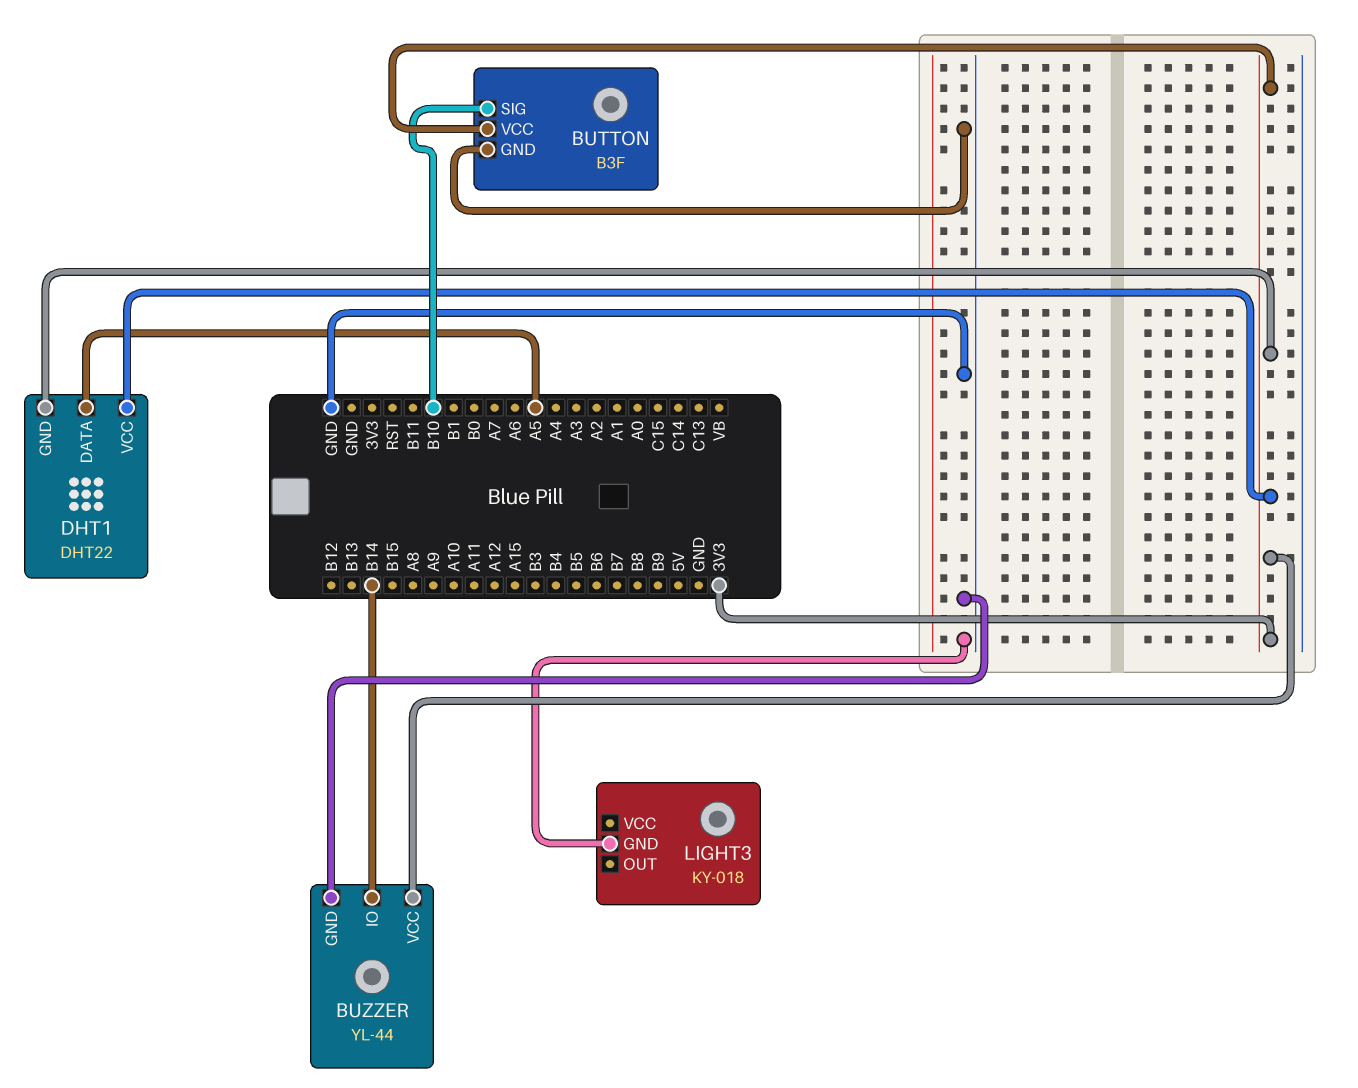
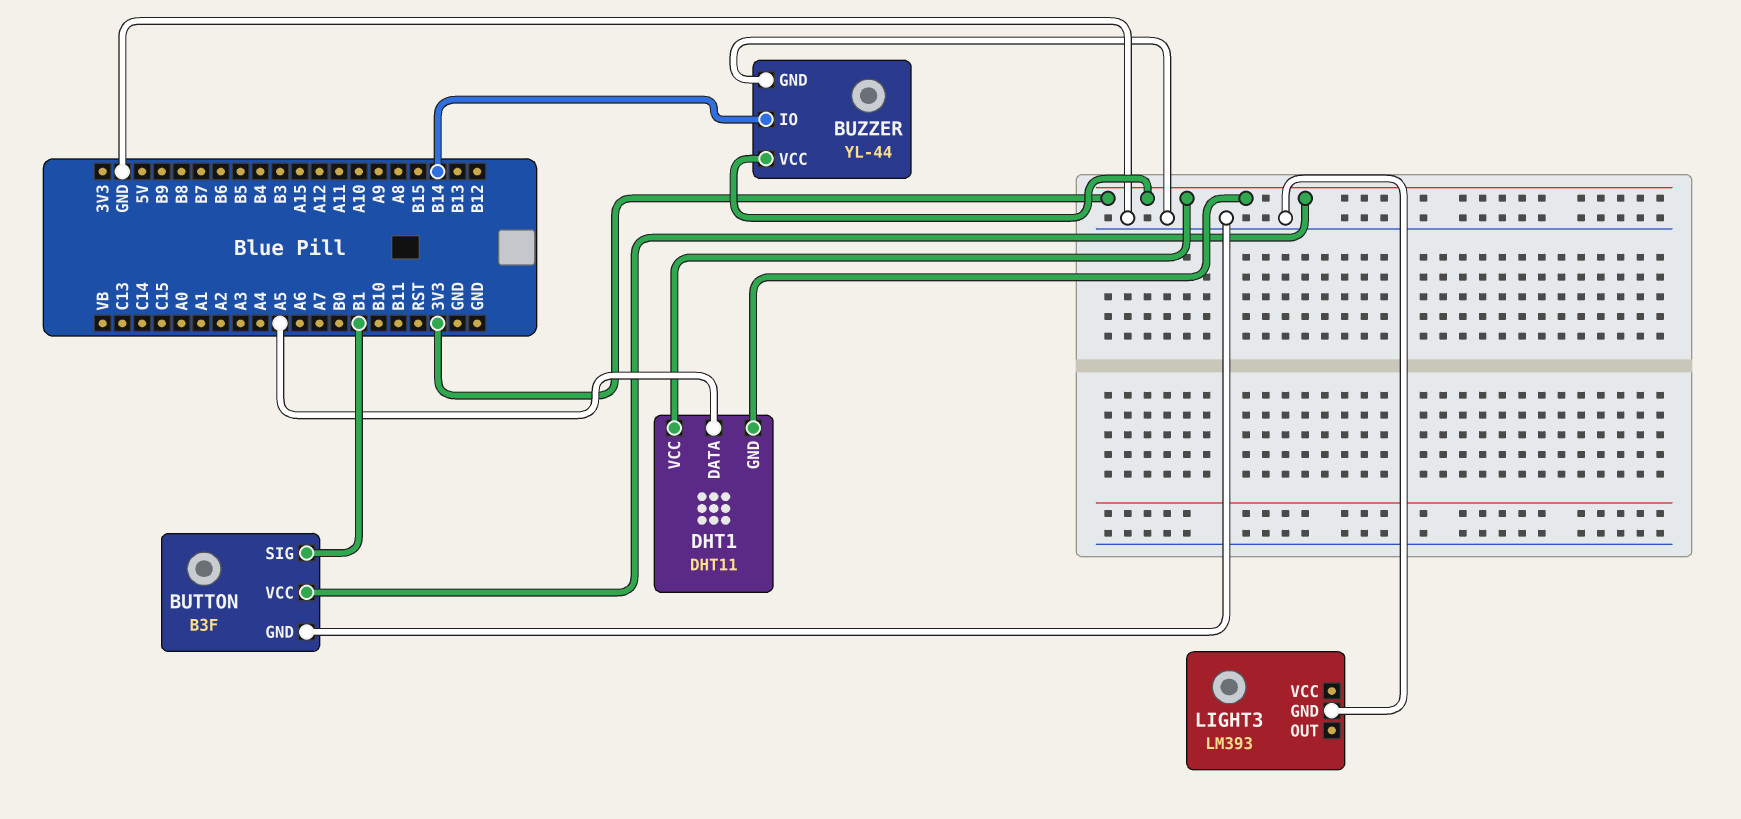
BUTTON pin SIG: B10 -> B1
DHT1: DHT22 -> DHT11
LIGHT3: KY-018 -> LM393

